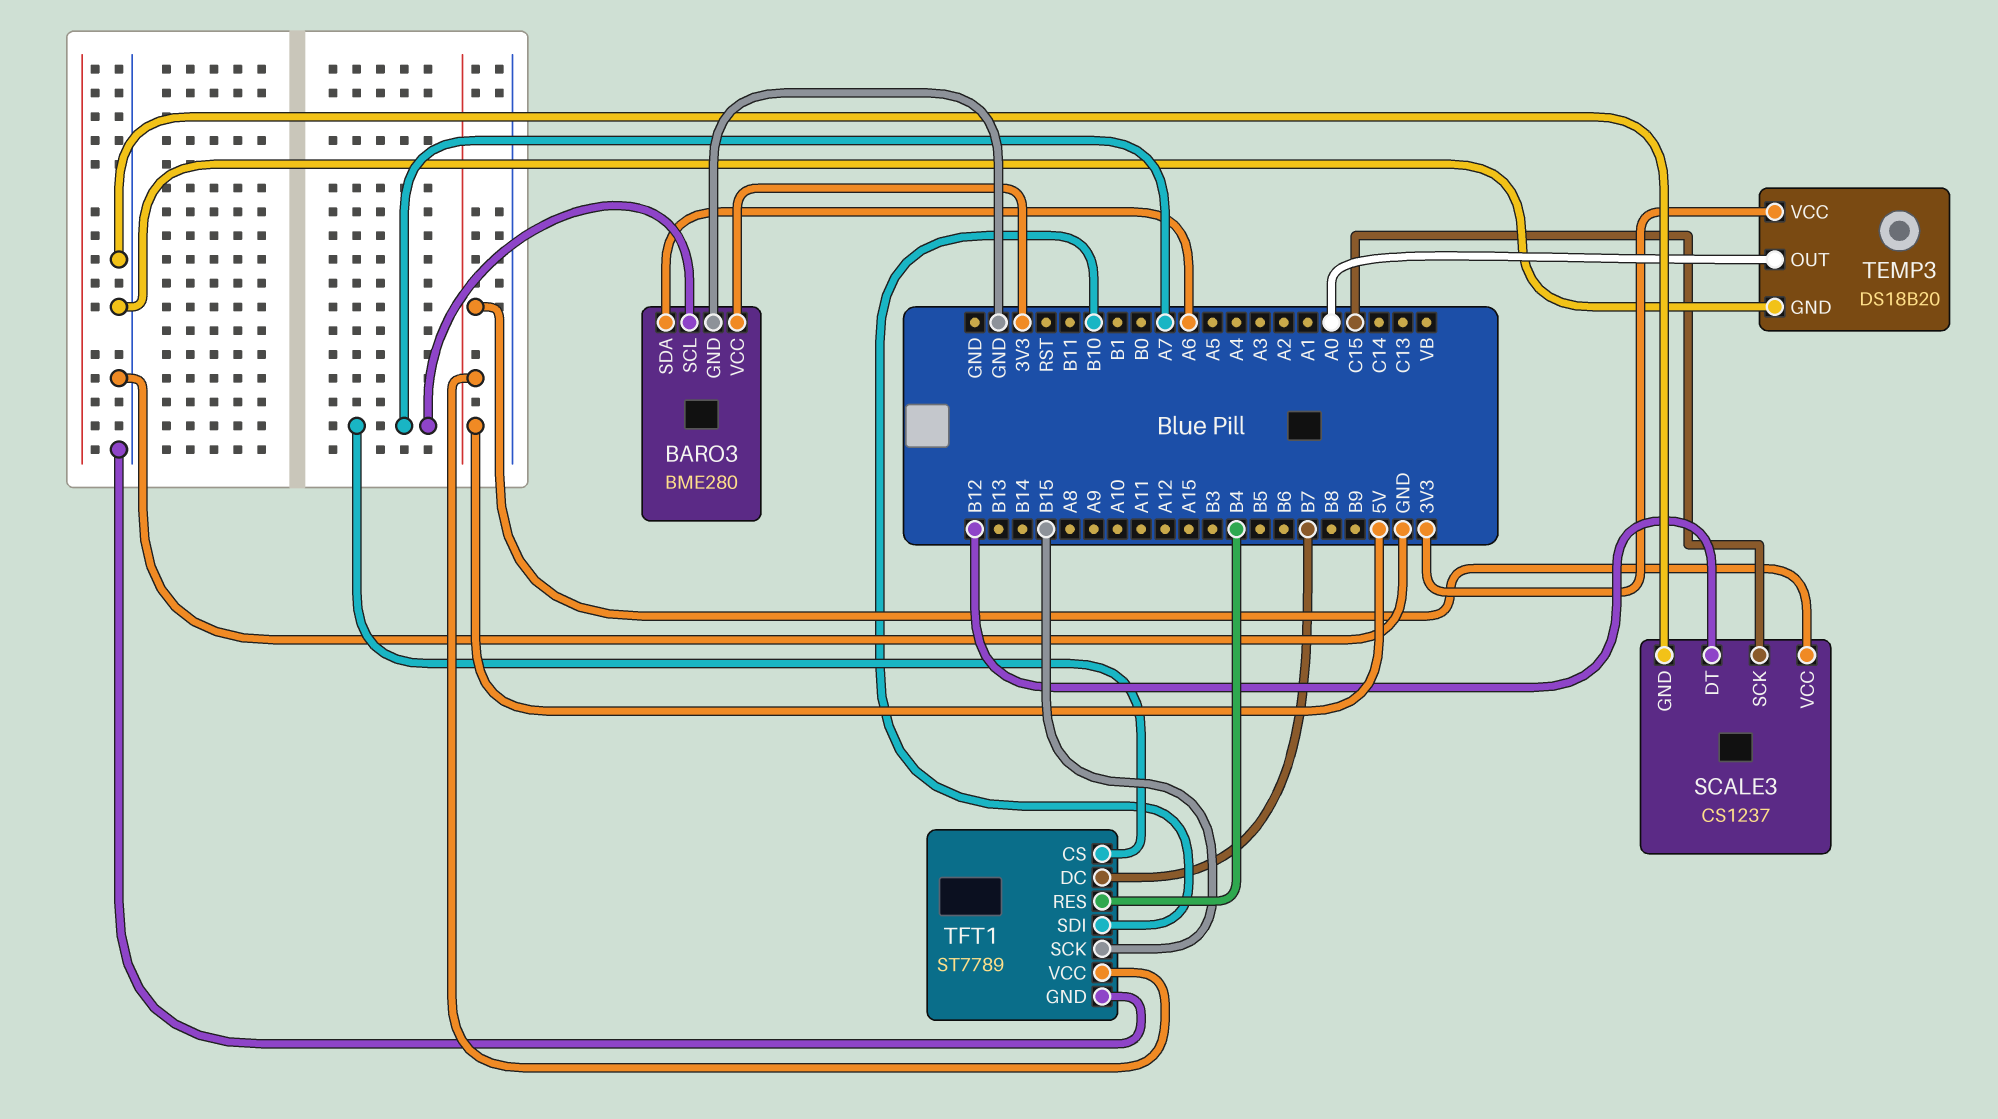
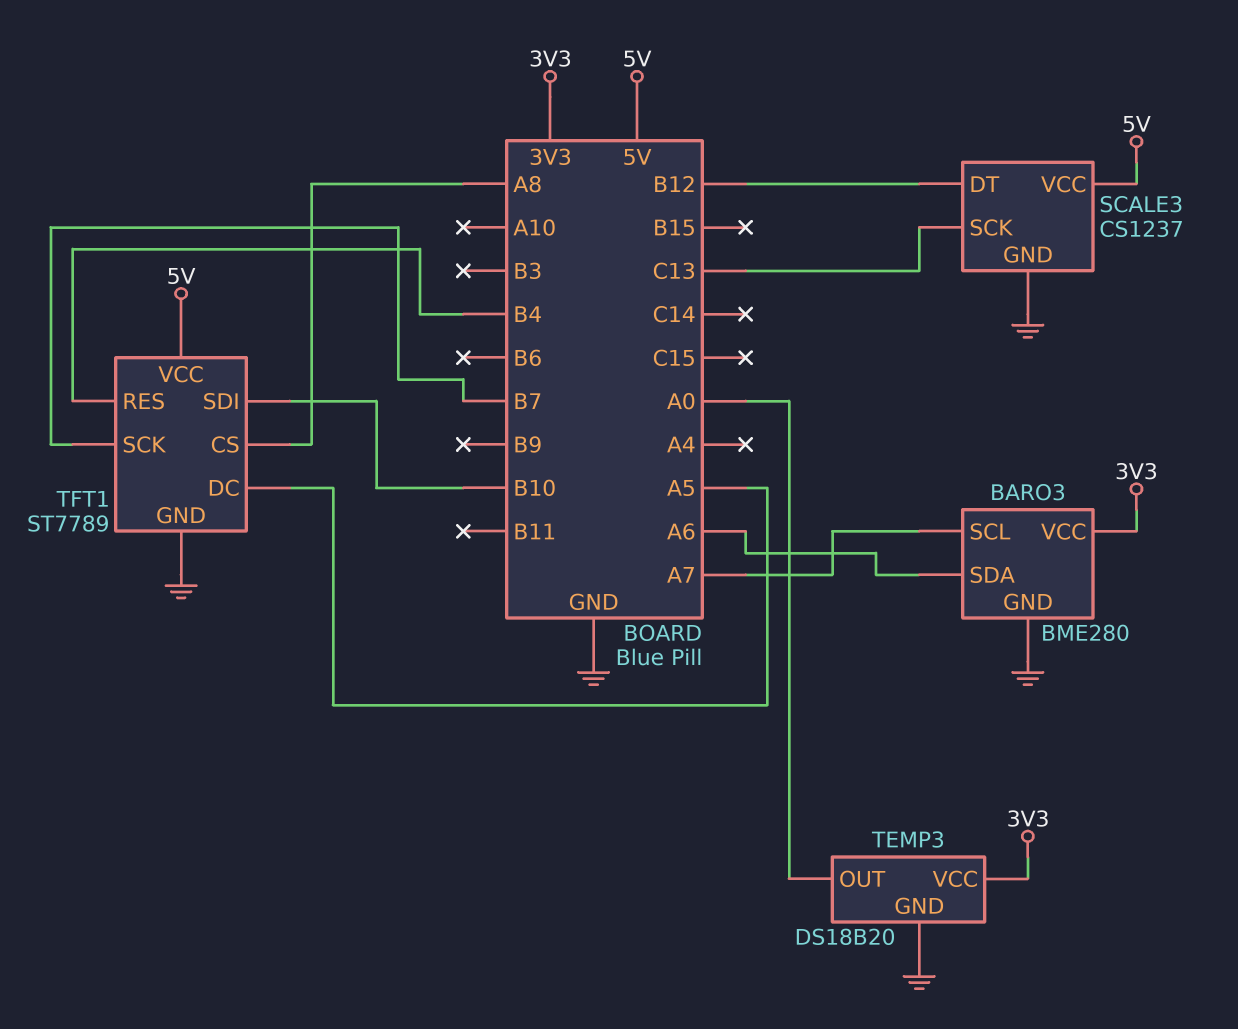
SCALE3 pin SCK: C15 -> C13
TFT1 pin CS: A7 -> A8
TFT1 pin DC: B7 -> A5
TFT1 pin SCK: B15 -> B7

